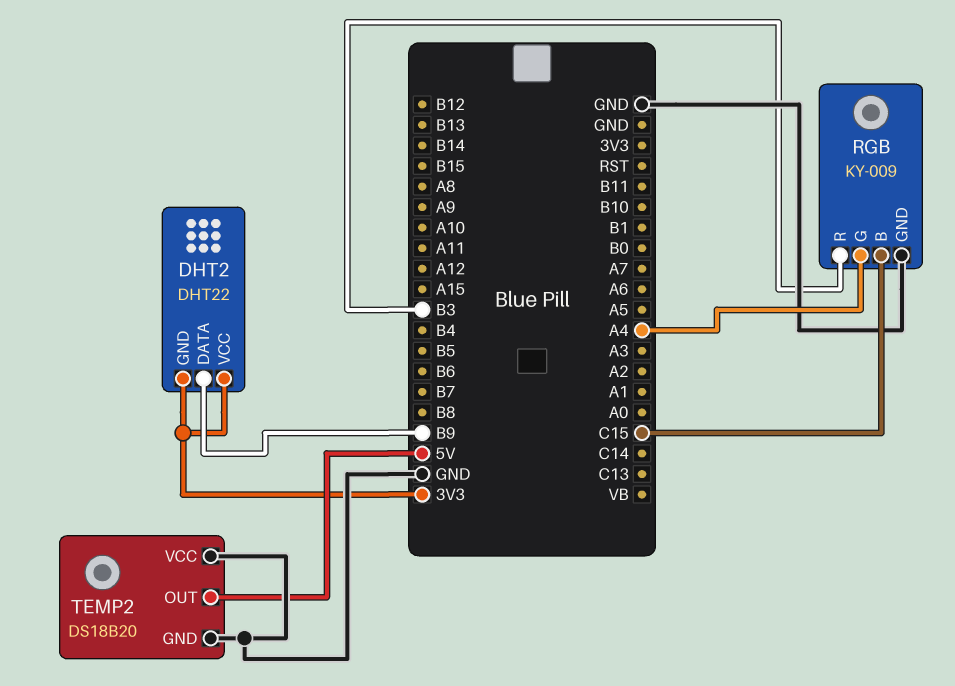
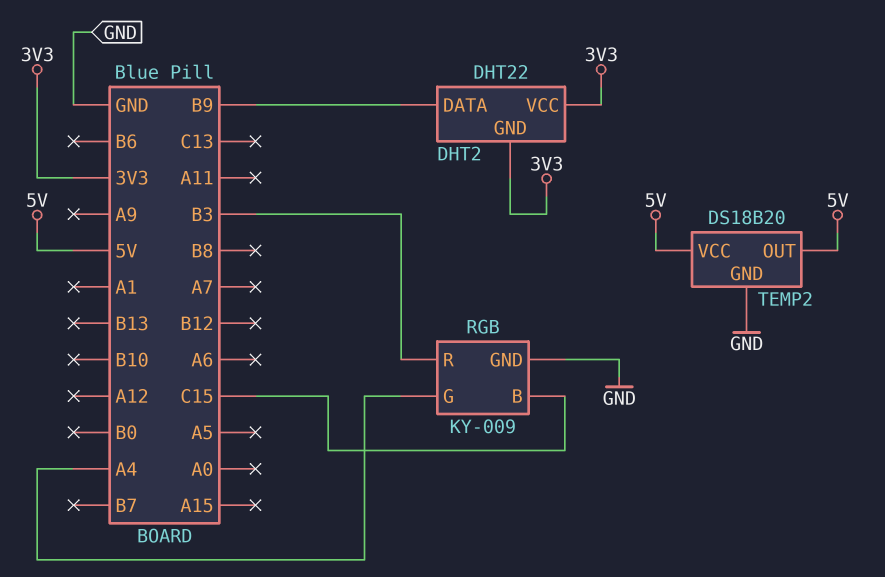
TEMP2 pin VCC: GND -> 5V

